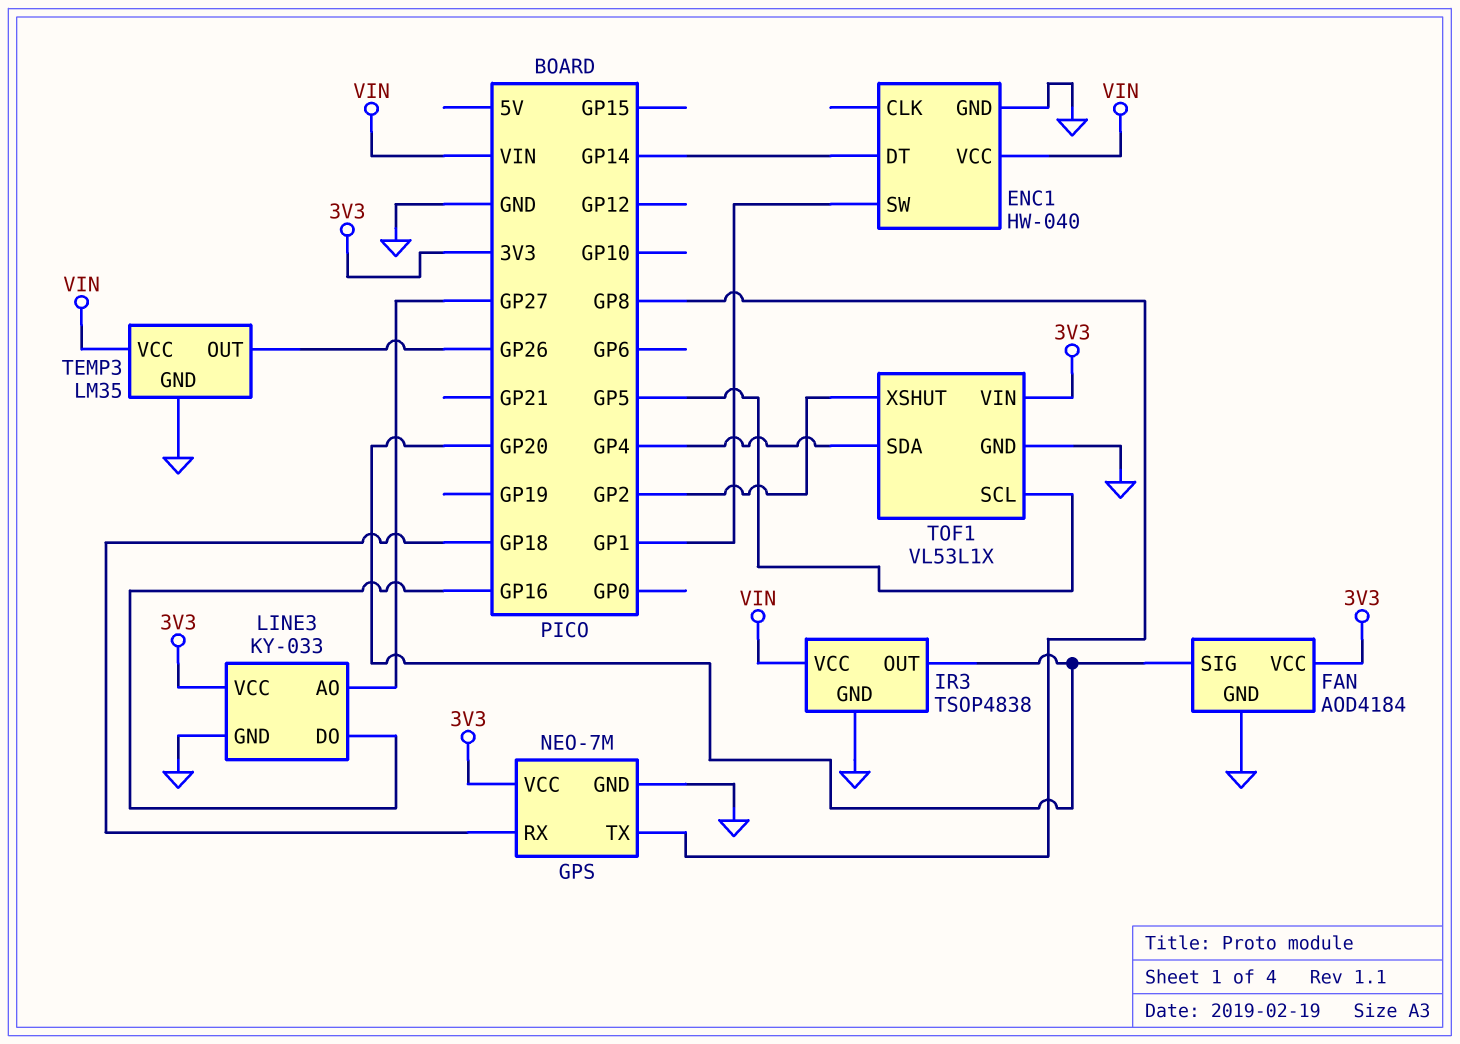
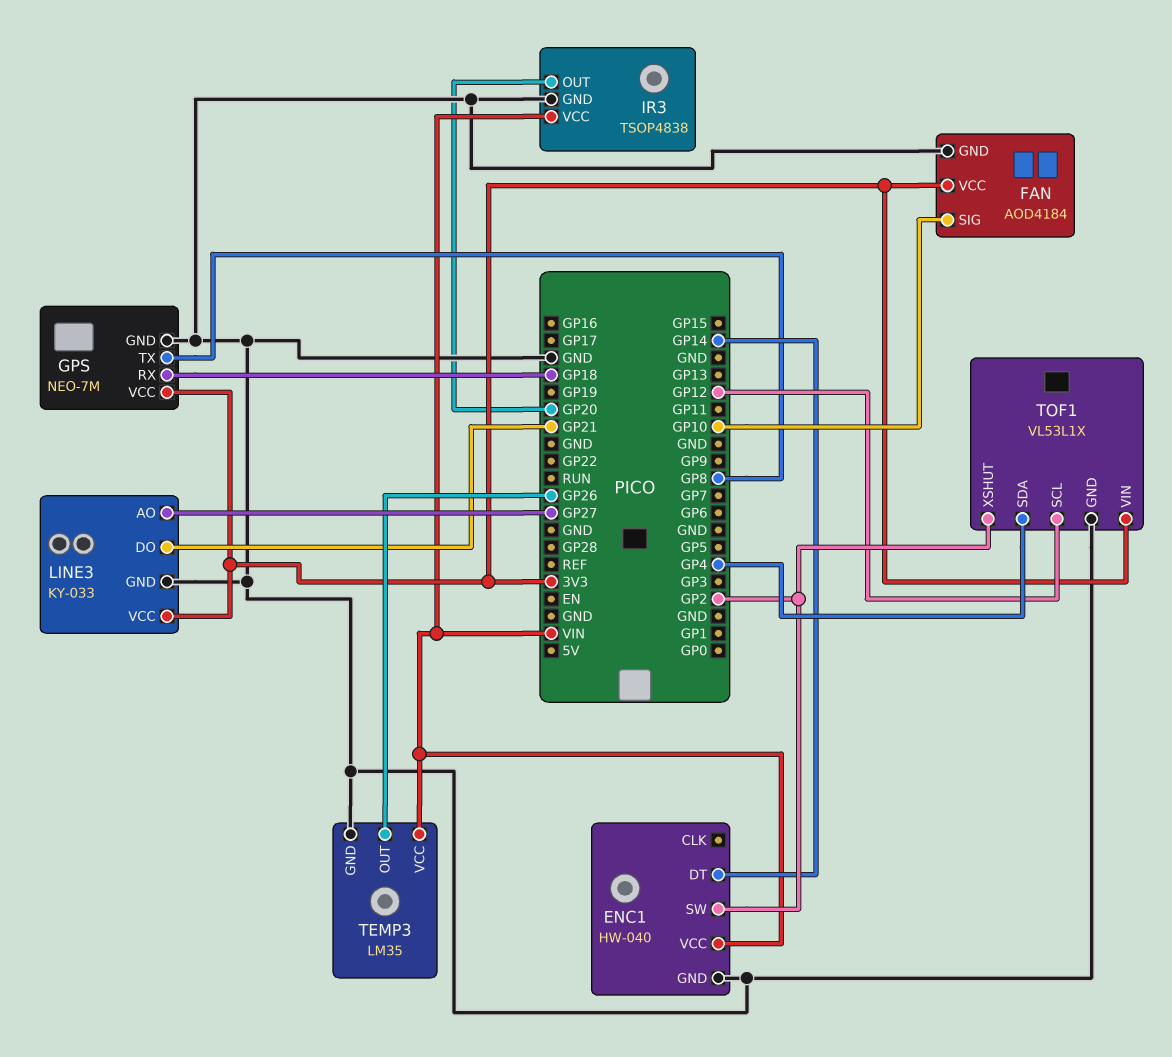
ENC1 pin SW: GP1 -> GP2
FAN pin SIG: GP20 -> GP10
LINE3 pin DO: GP16 -> GP21
TOF1 pin SCL: GP5 -> GP12

